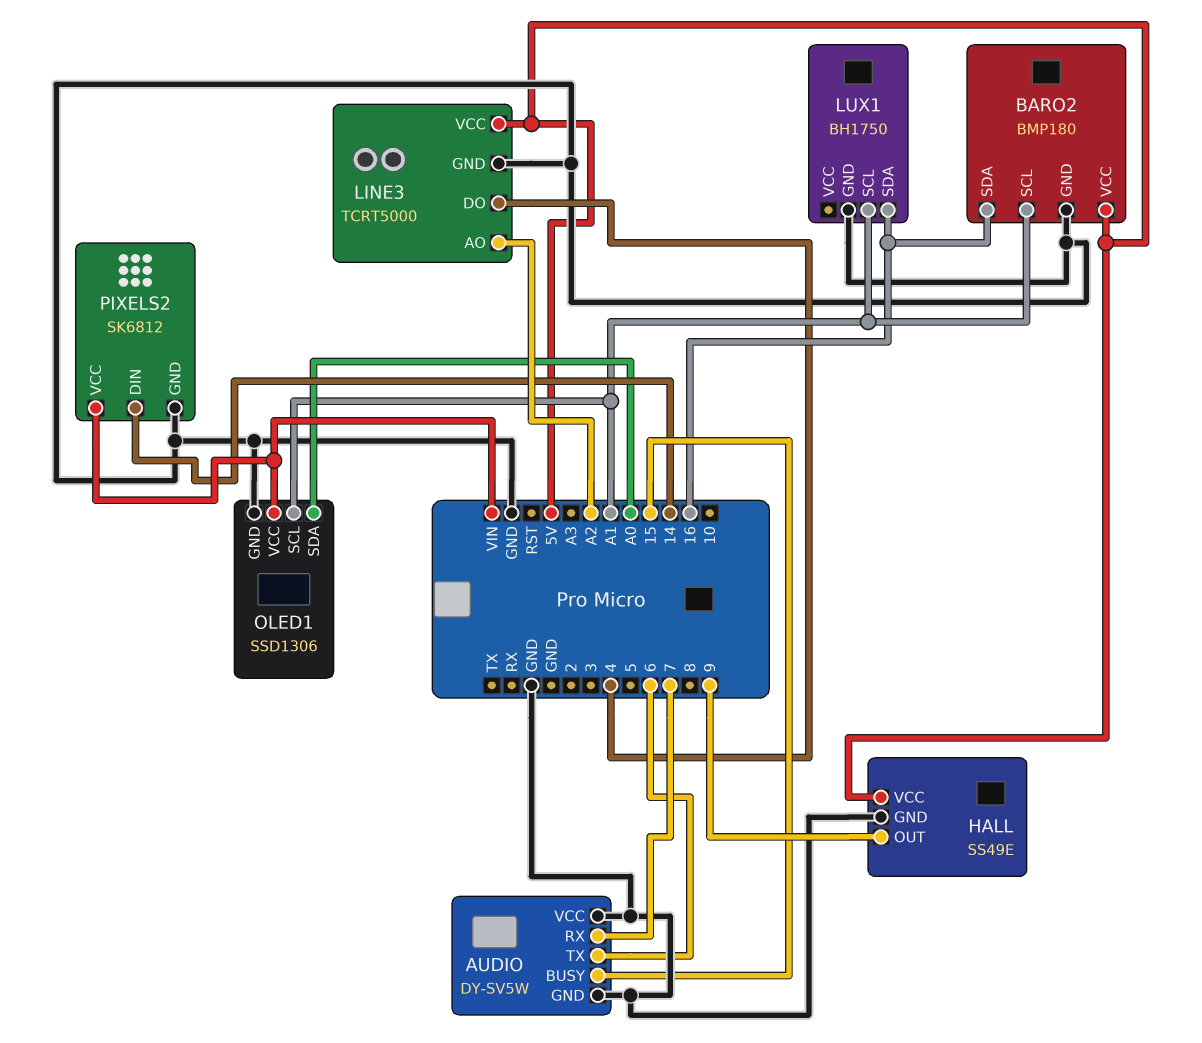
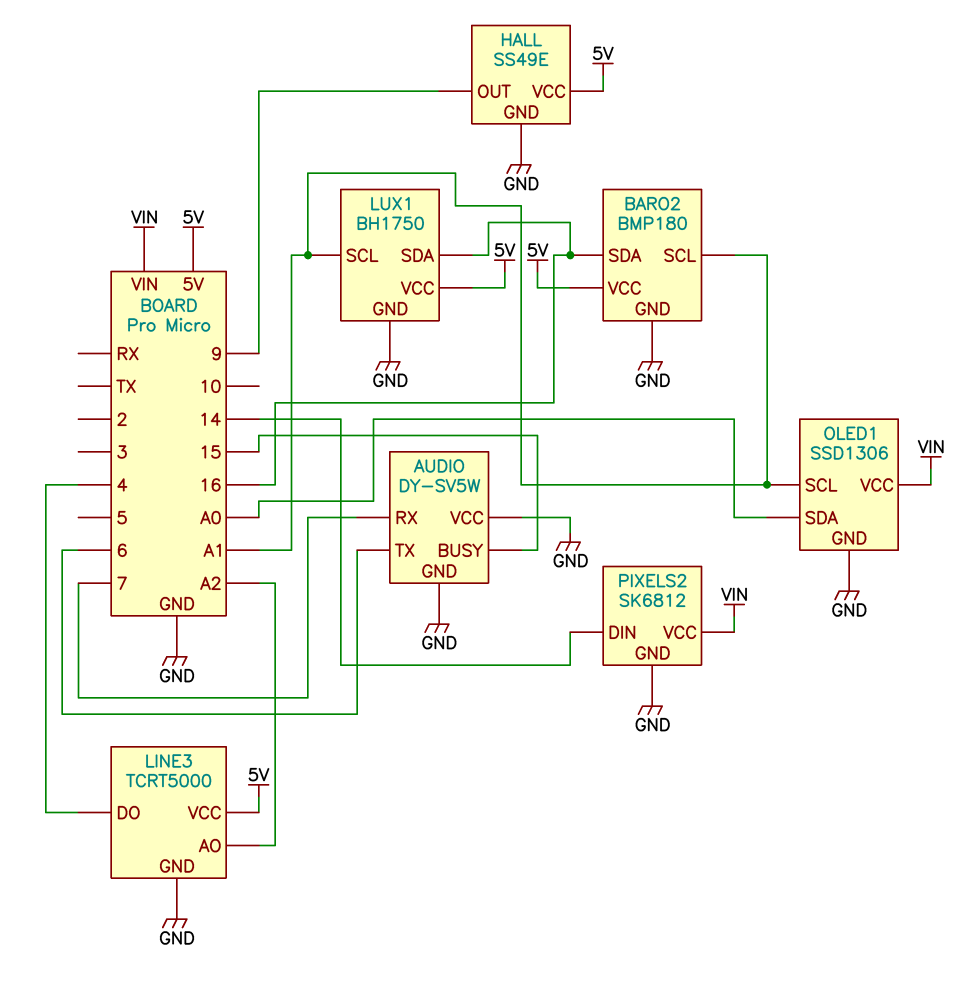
LUX1 pin VCC: none -> 5V

